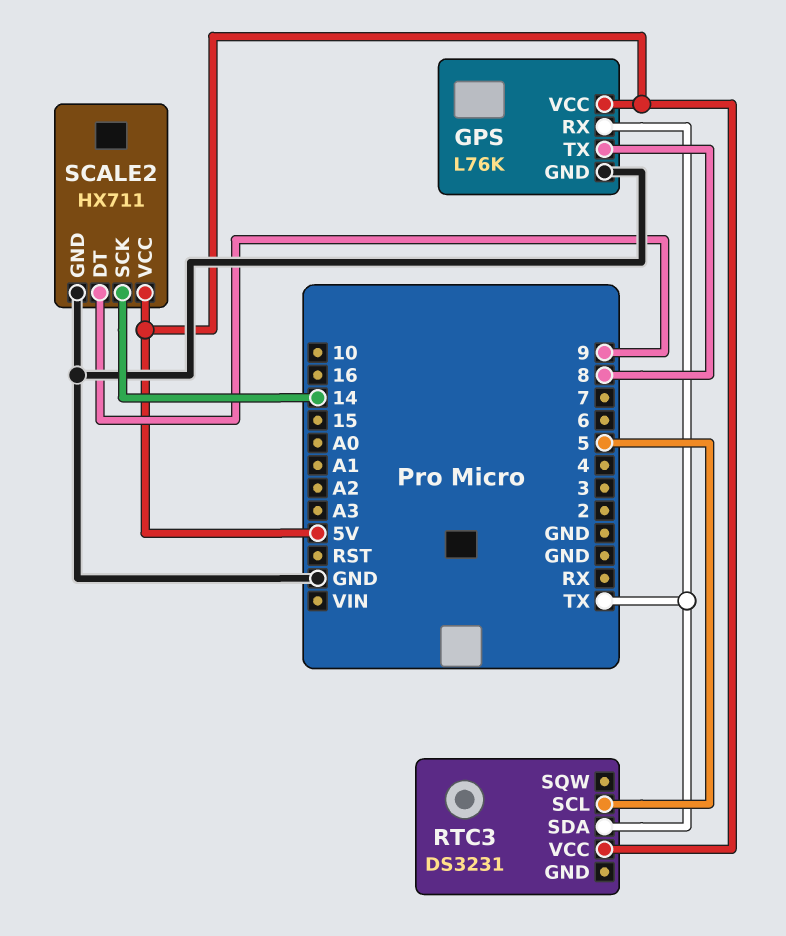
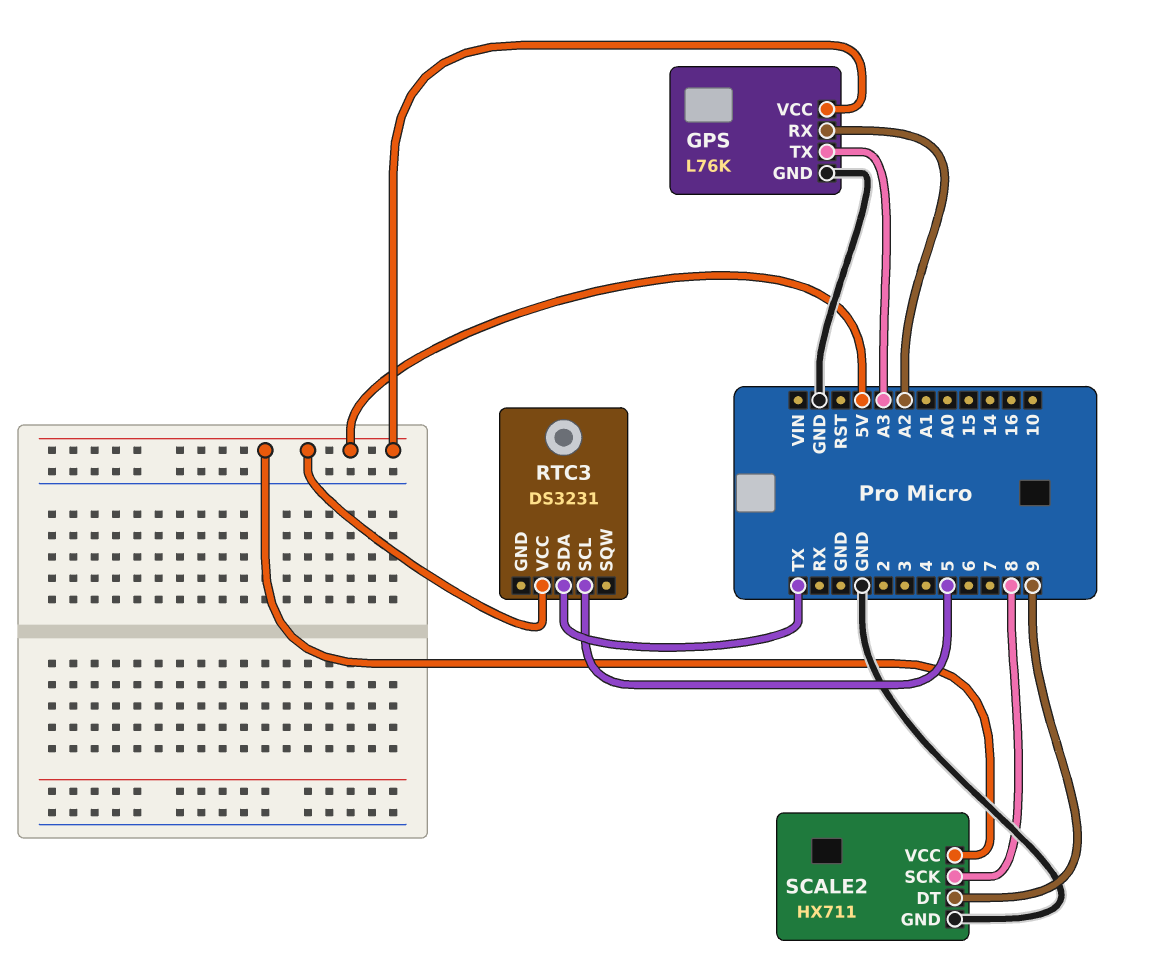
GPS pin RX: TX -> A2
GPS pin TX: 8 -> A3
SCALE2 pin SCK: 14 -> 8

